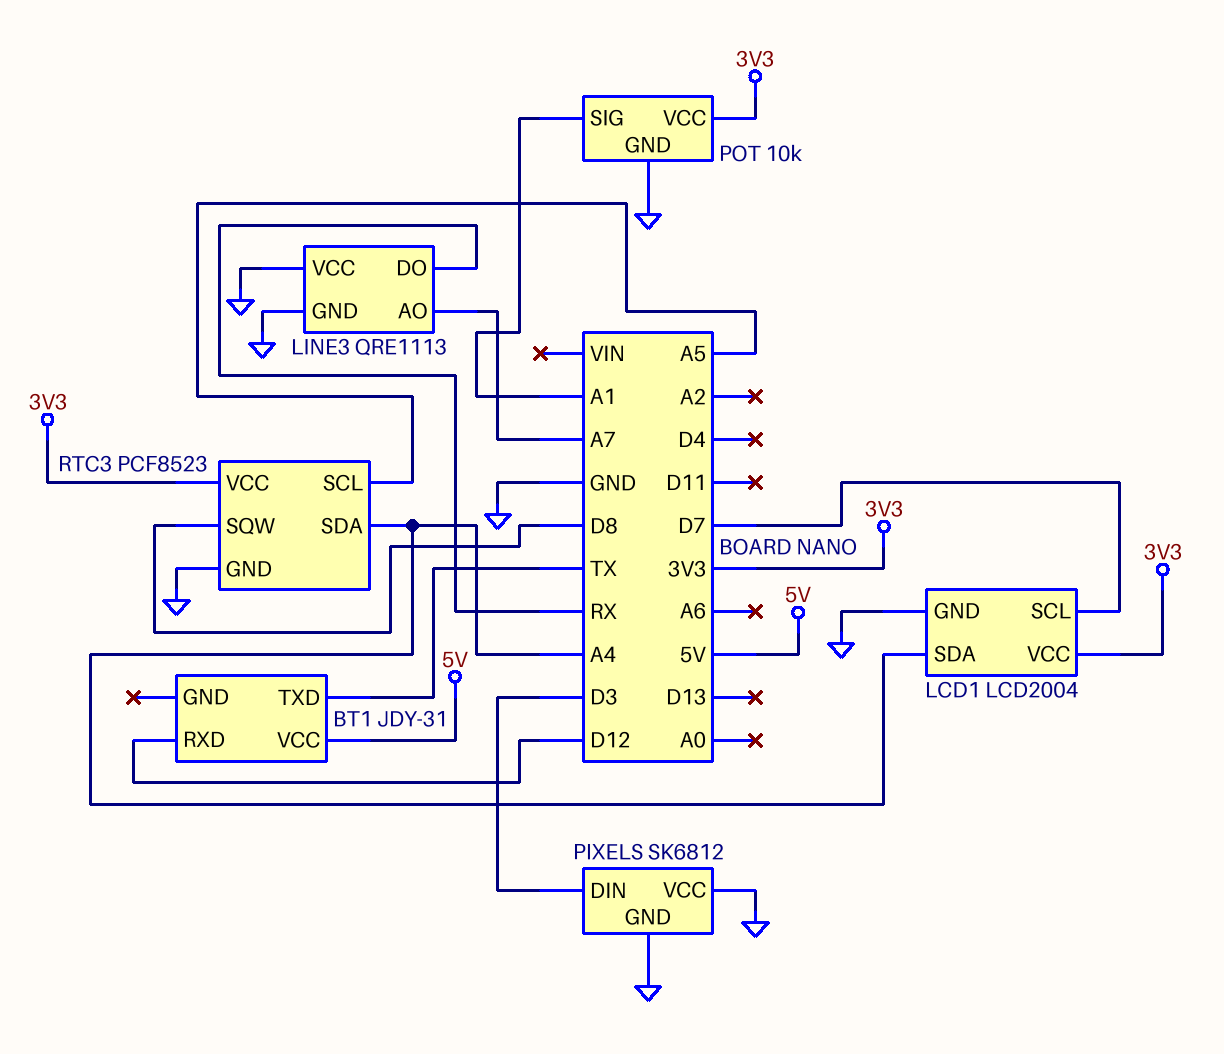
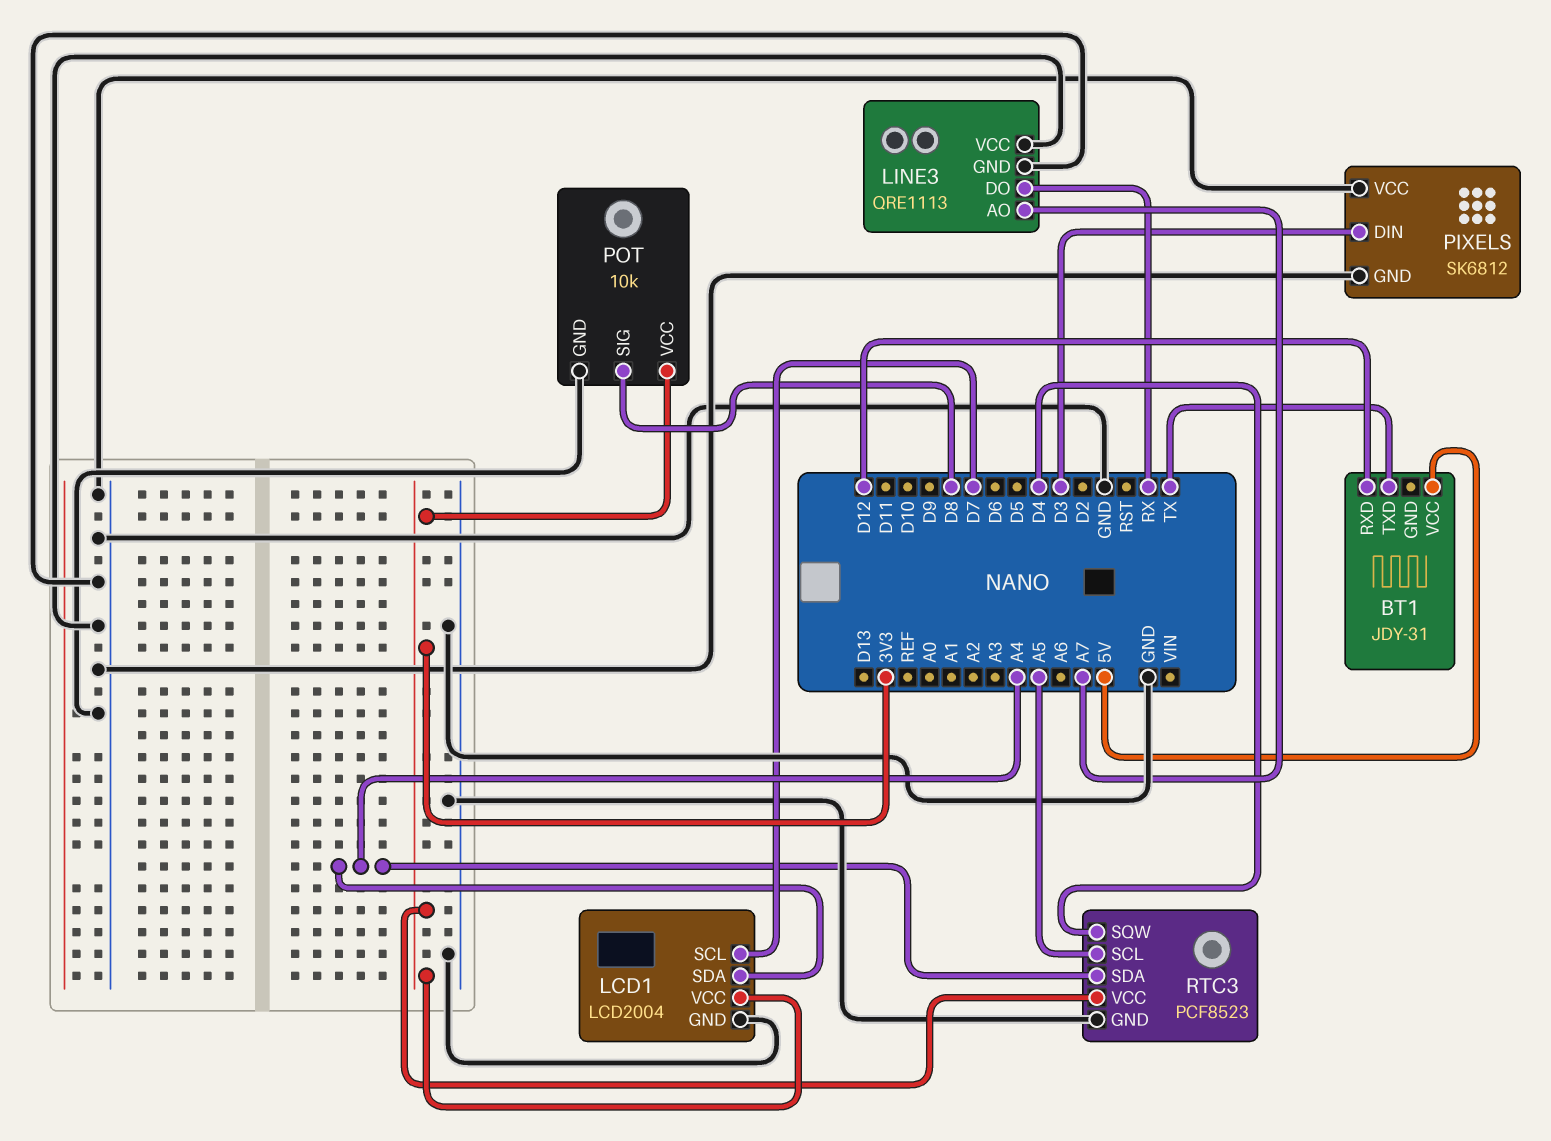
POT pin SIG: A1 -> D8
RTC3 pin SQW: D8 -> D4

